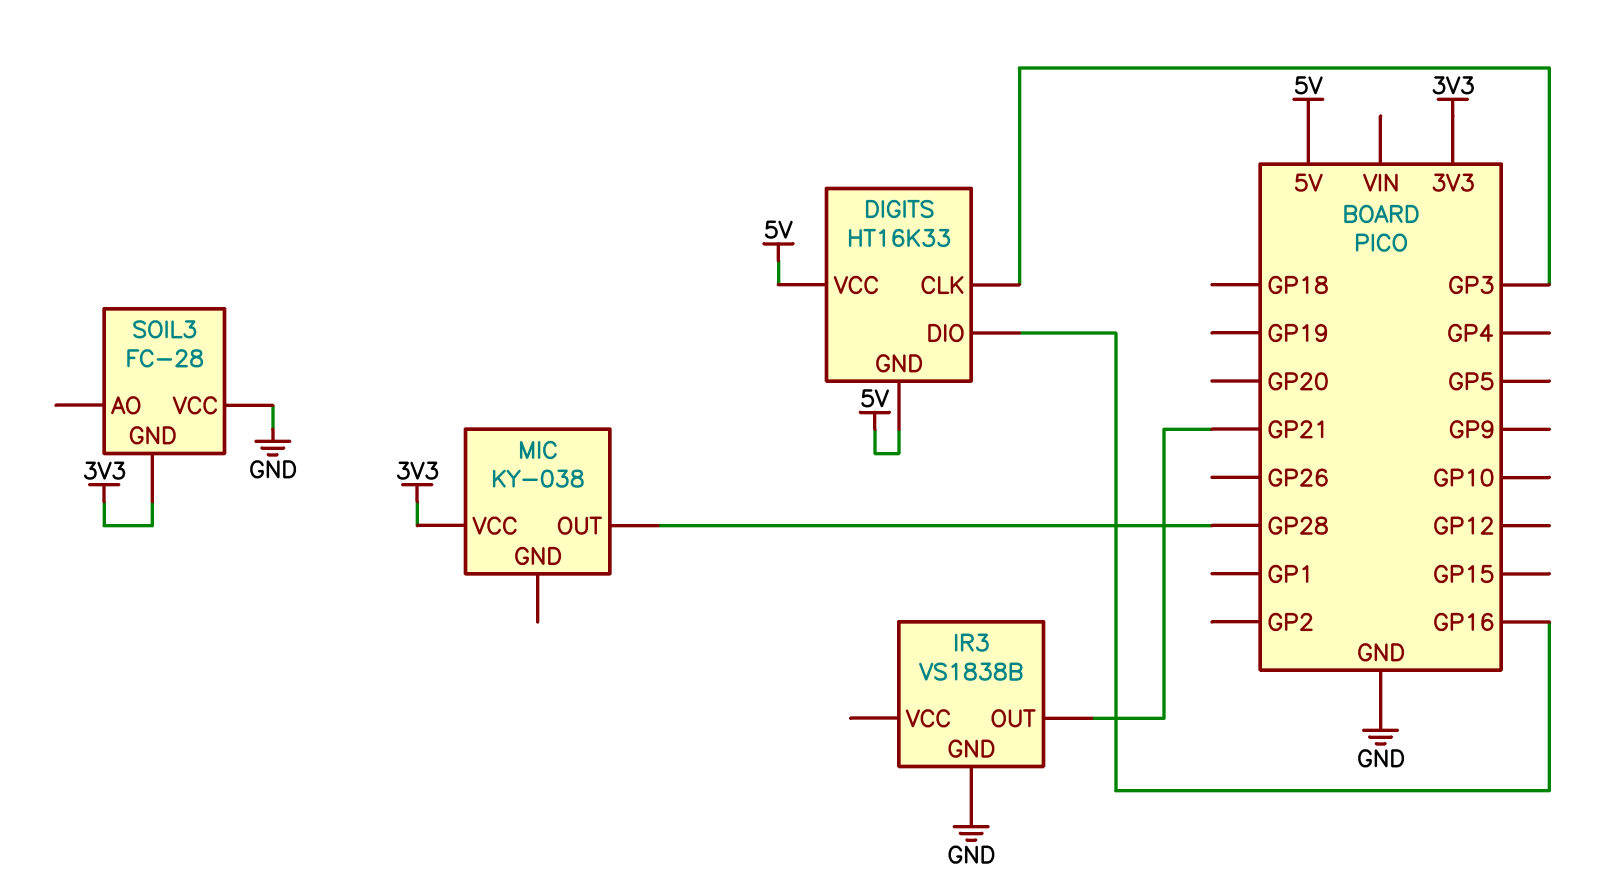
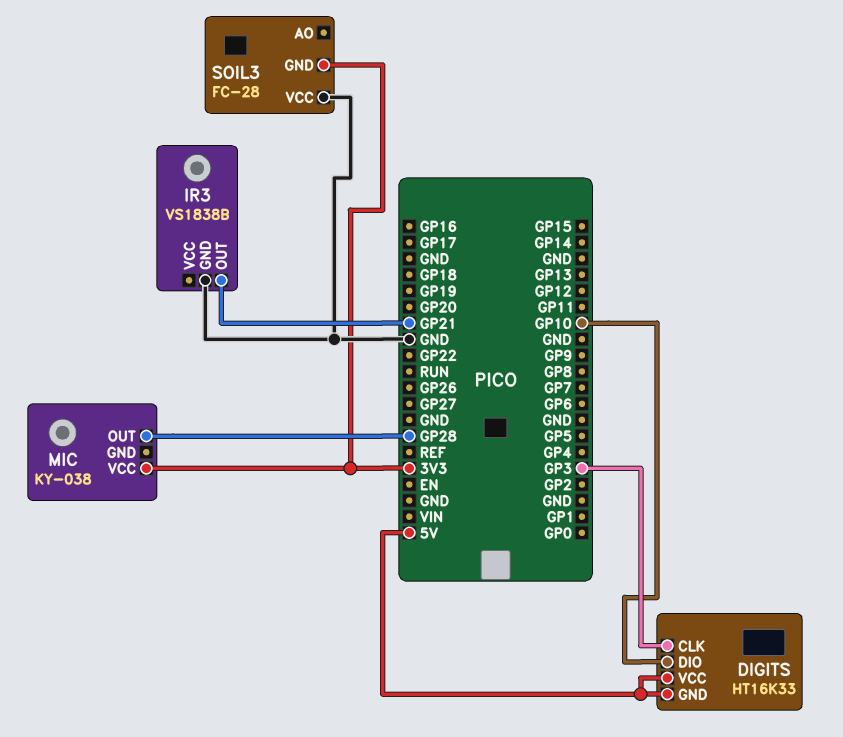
DIGITS pin DIO: GP16 -> GP10

